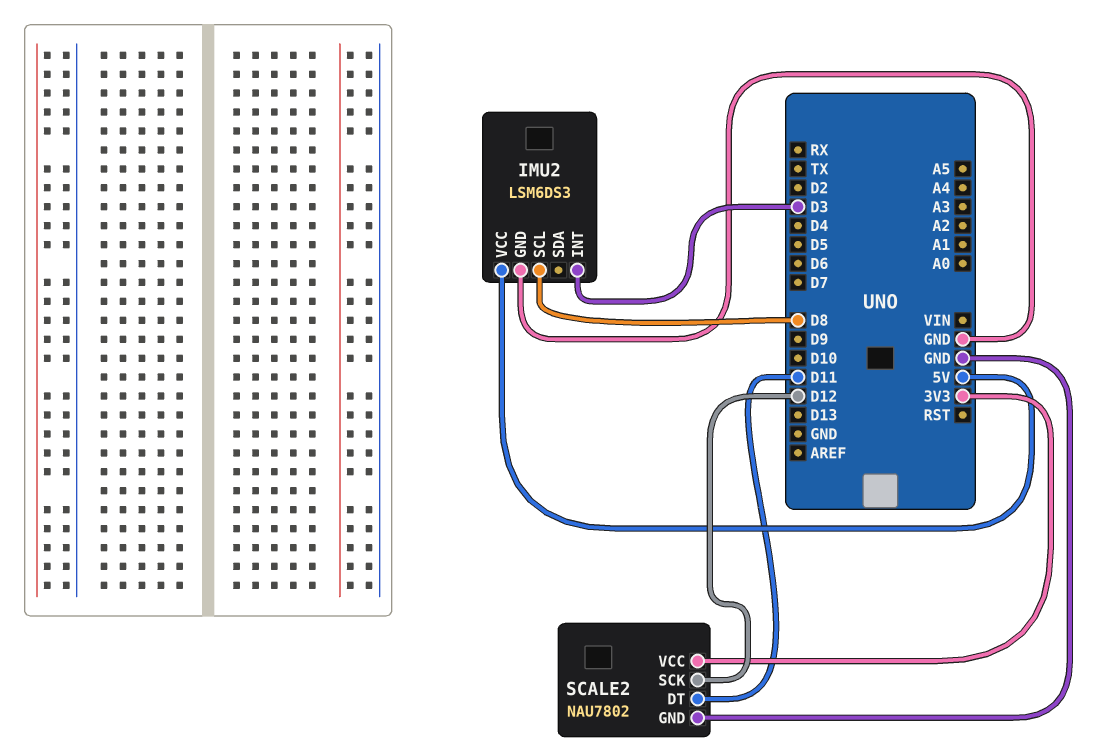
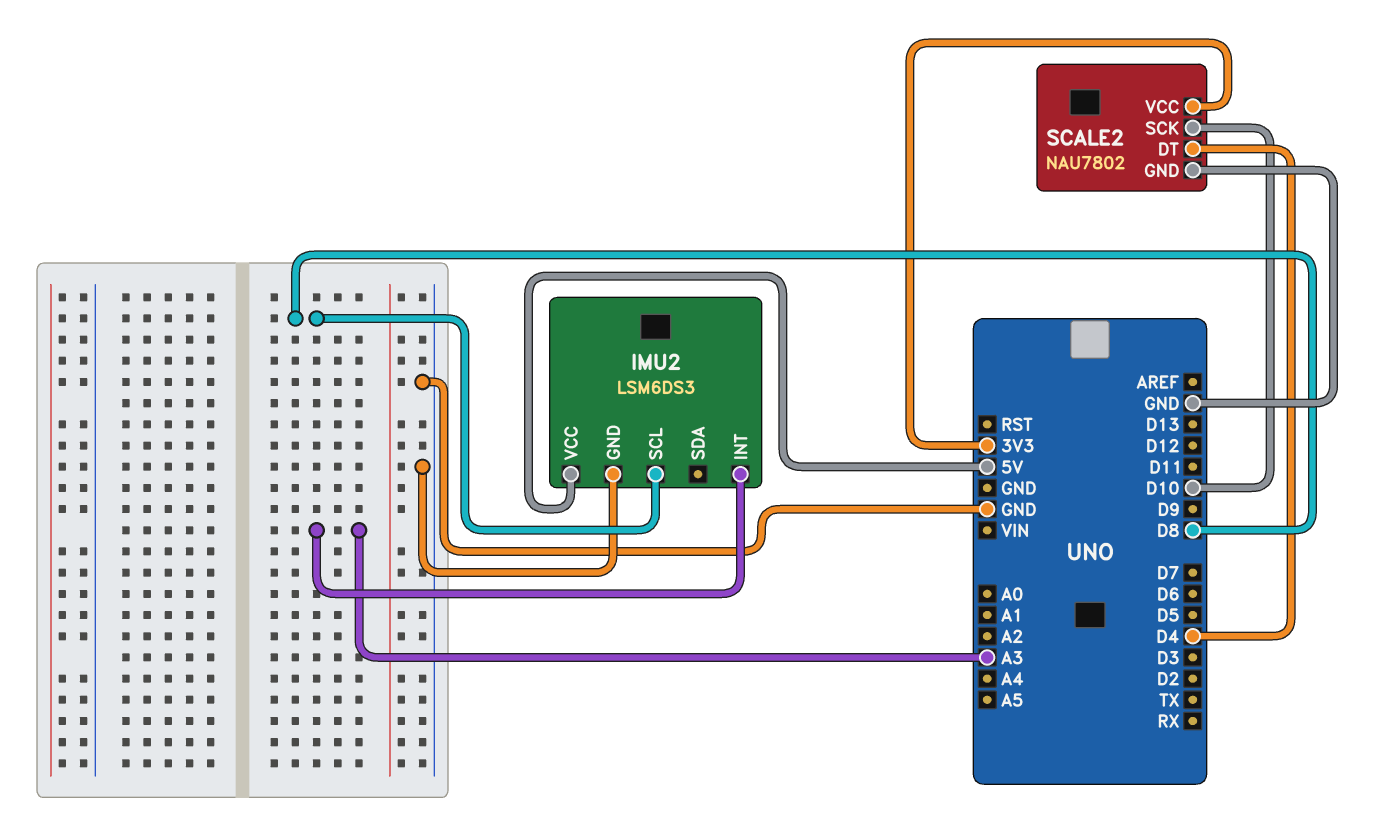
IMU2 pin INT: D3 -> A3
SCALE2 pin DT: D11 -> D4
SCALE2 pin SCK: D12 -> D10

